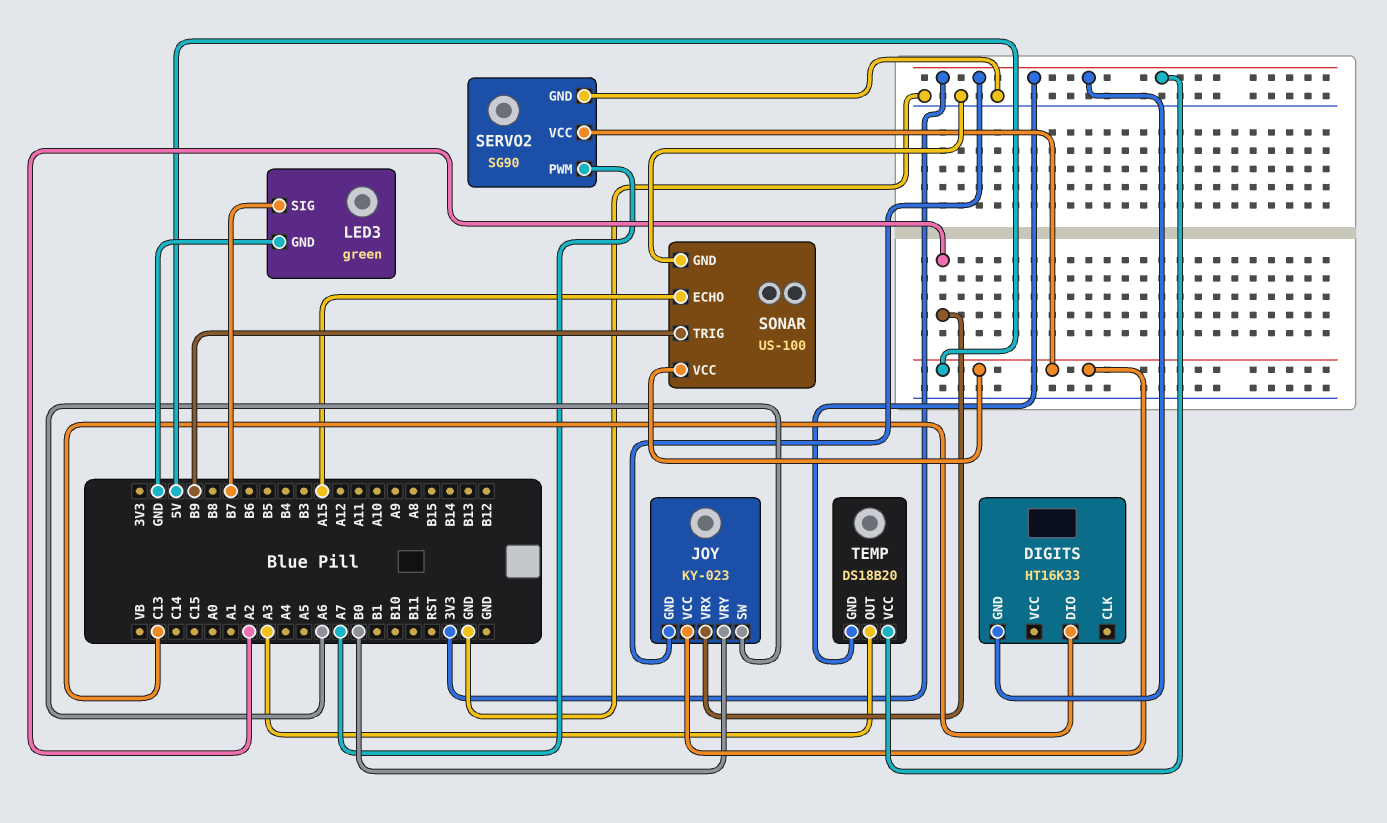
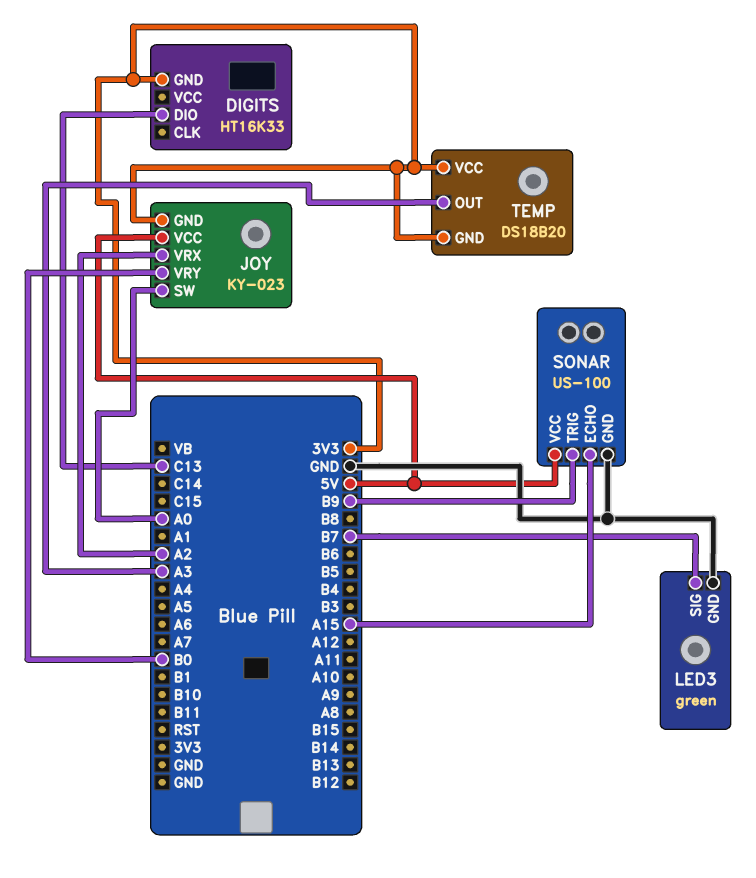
JOY pin SW: A6 -> A0
SERVO2: SG90 -> none
SERVO2 pin GND: GND -> none
SERVO2 pin PWM: A7 -> none
SERVO2 pin VCC: 5V -> none

